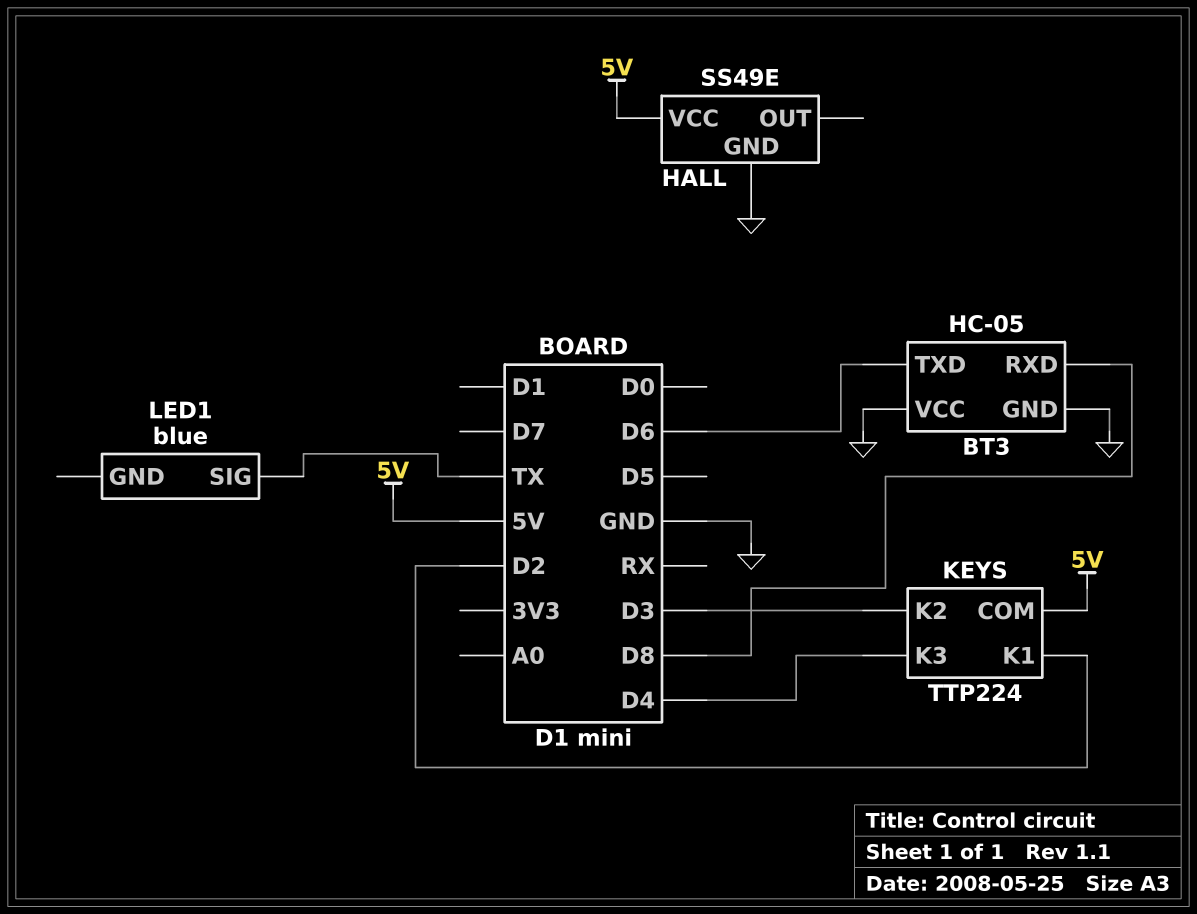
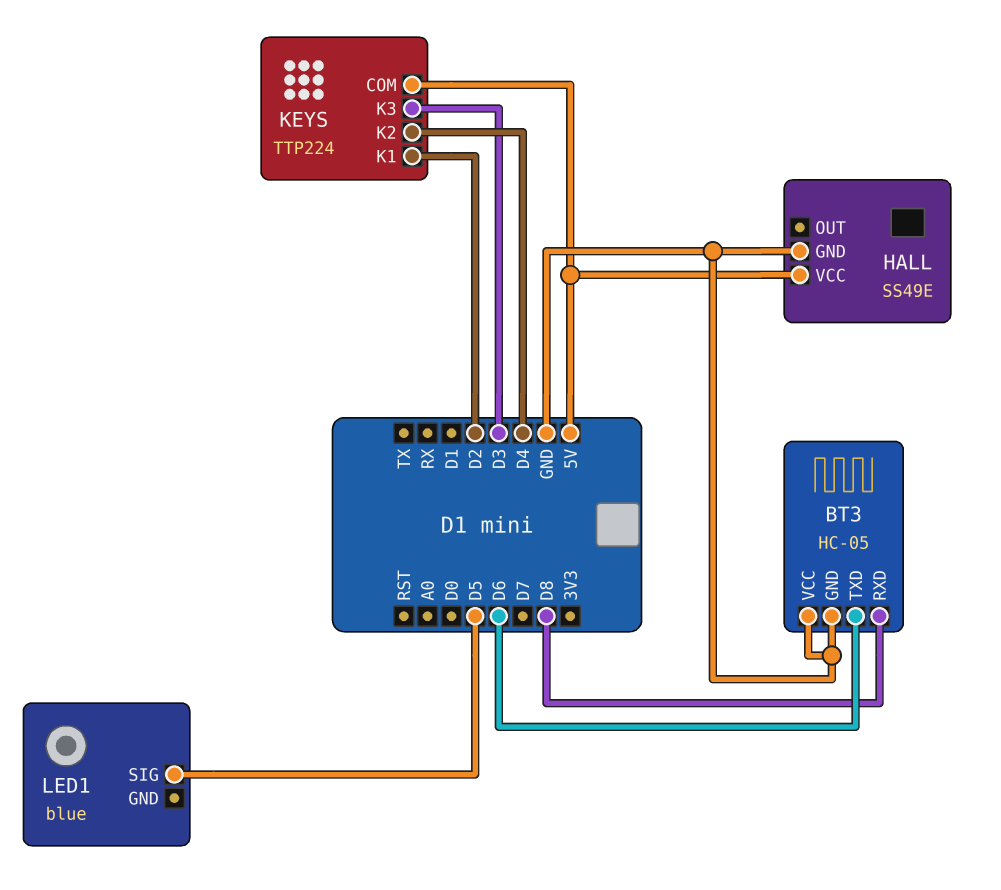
KEYS pin K2: D3 -> D4
KEYS pin K3: D4 -> D3
LED1 pin SIG: TX -> D5

